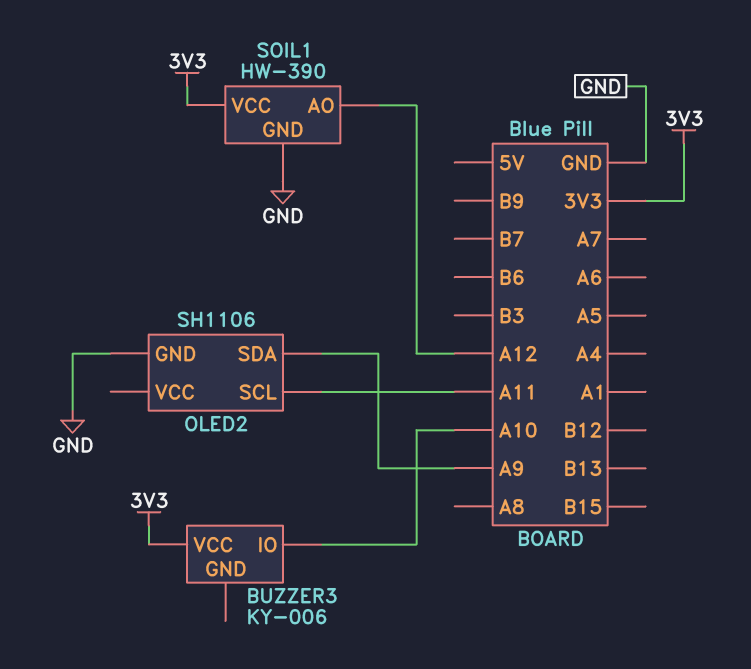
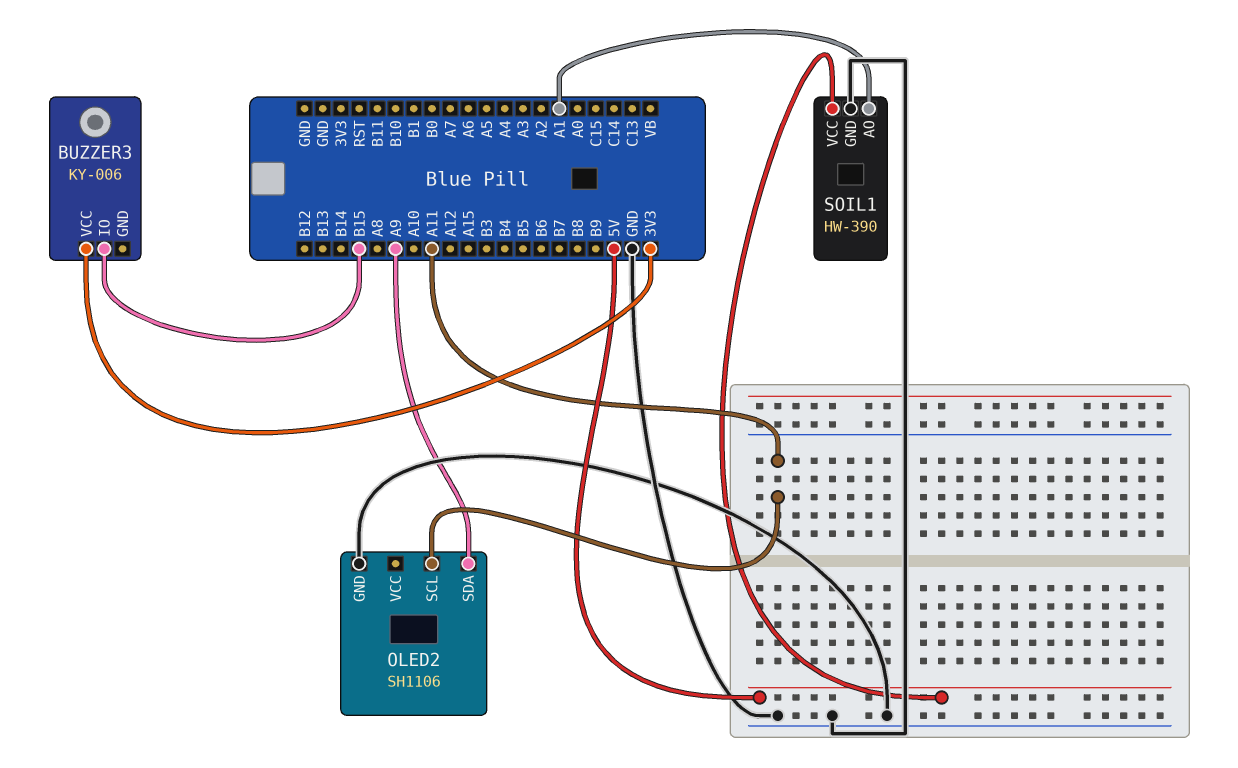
BUZZER3 pin IO: A10 -> B15
SOIL1 pin AO: A12 -> A1
SOIL1 pin VCC: 3V3 -> 5V

